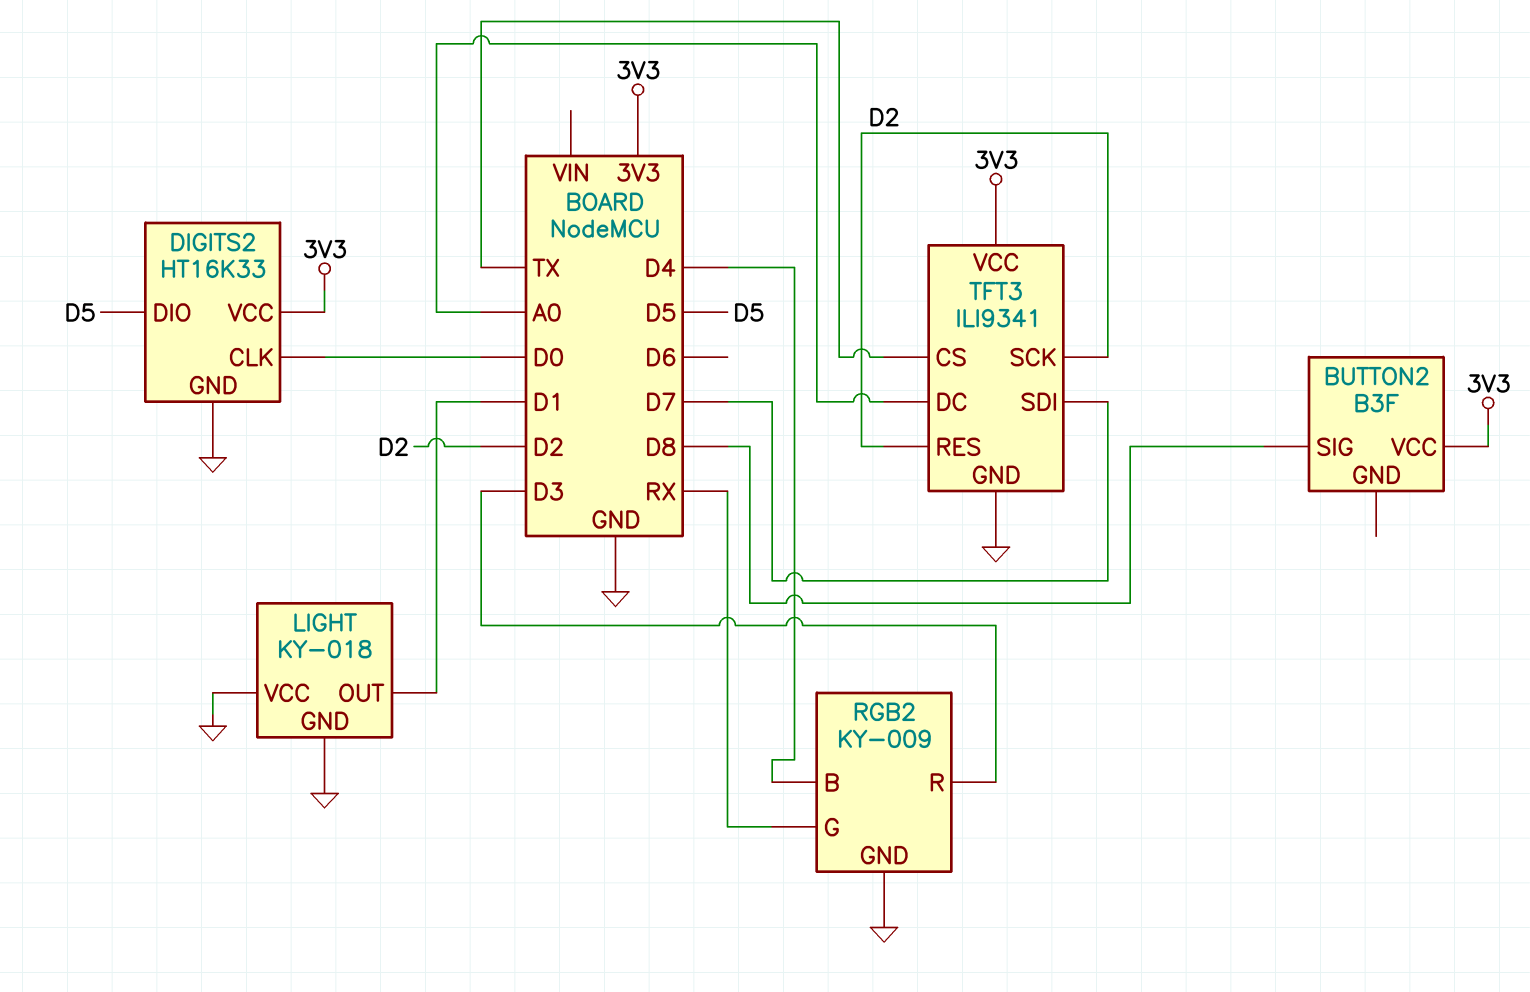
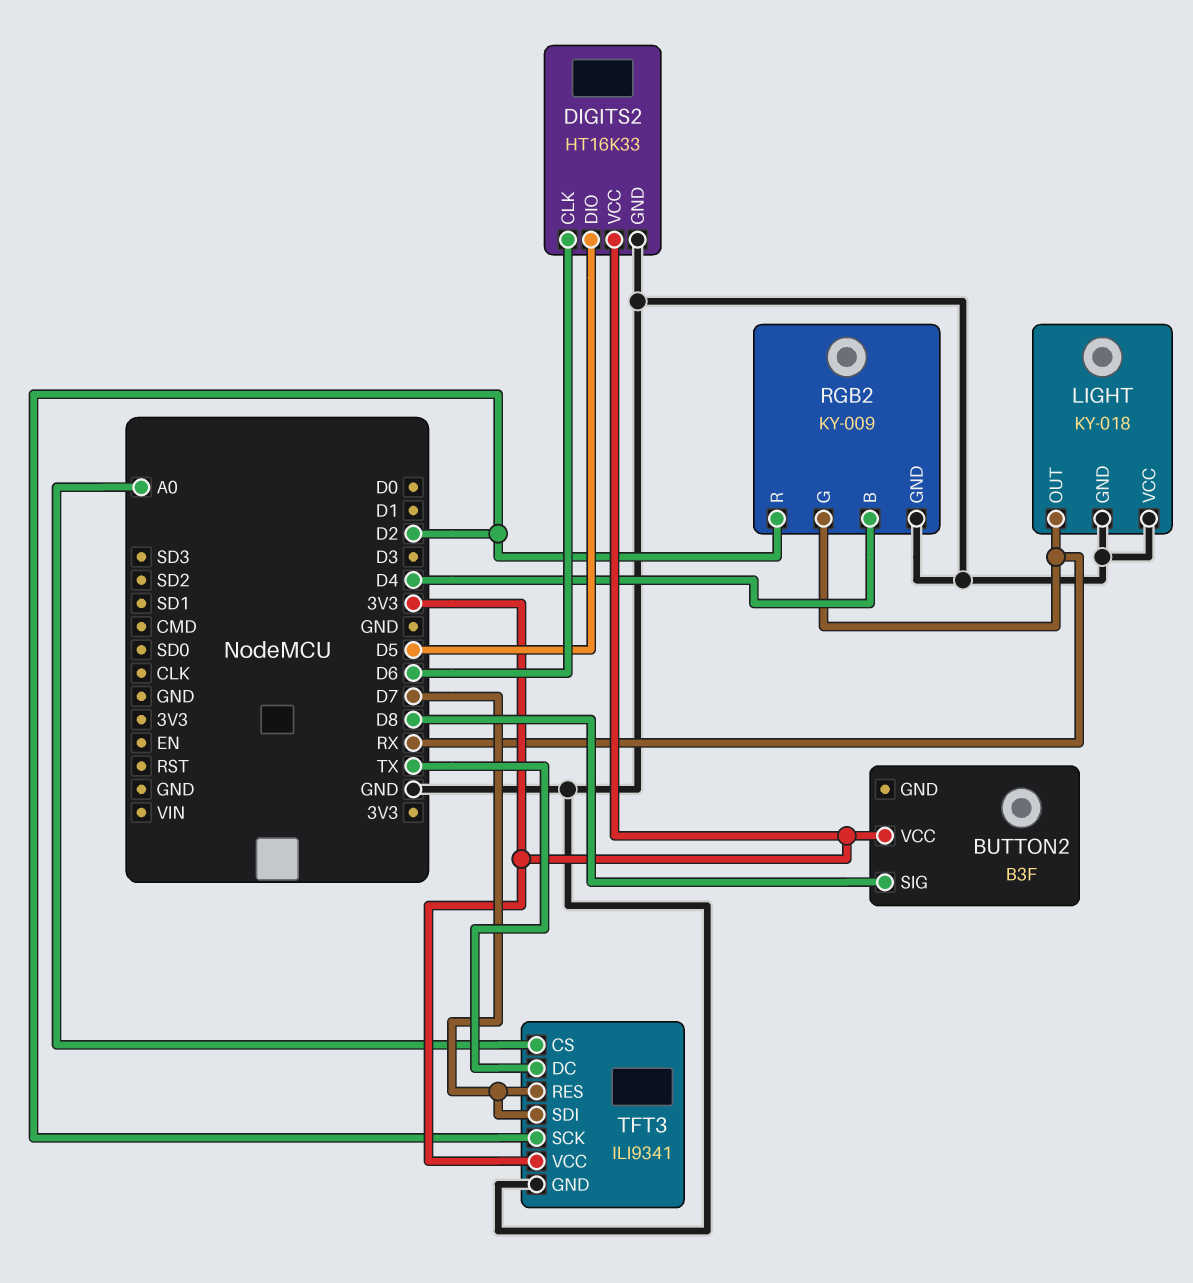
DIGITS2 pin CLK: D0 -> D6
LIGHT pin OUT: D1 -> RX
RGB2 pin R: D3 -> D2
TFT3 pin CS: TX -> A0
TFT3 pin DC: A0 -> TX
TFT3 pin RES: D2 -> D7

